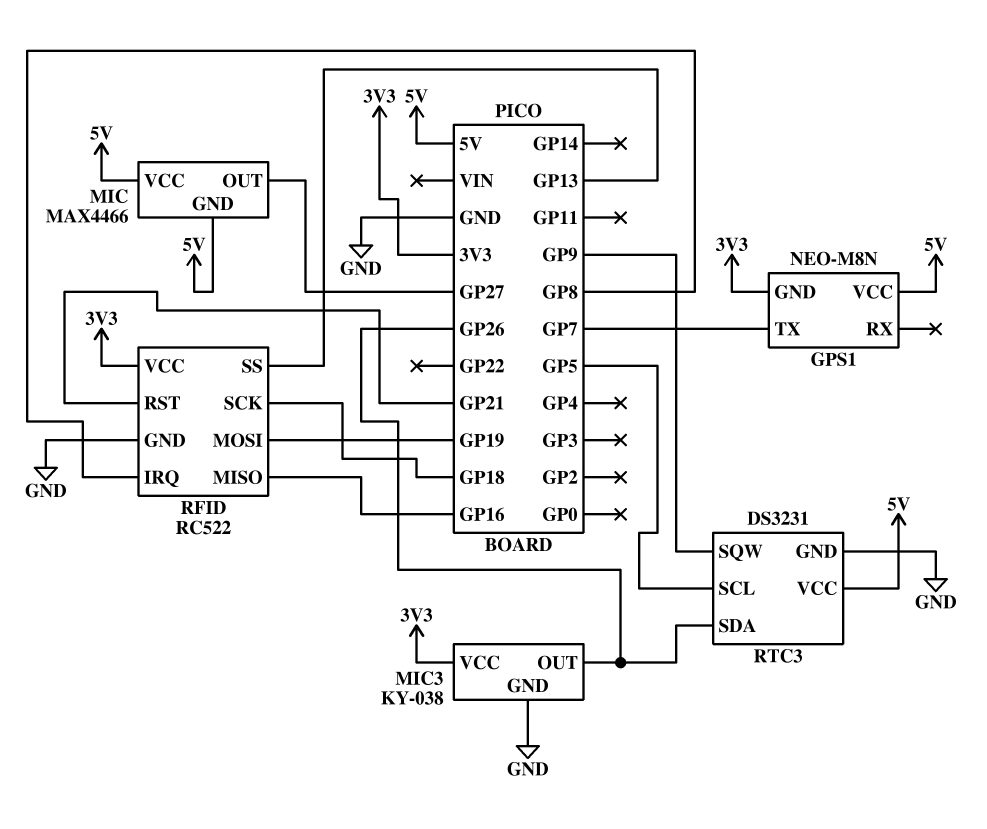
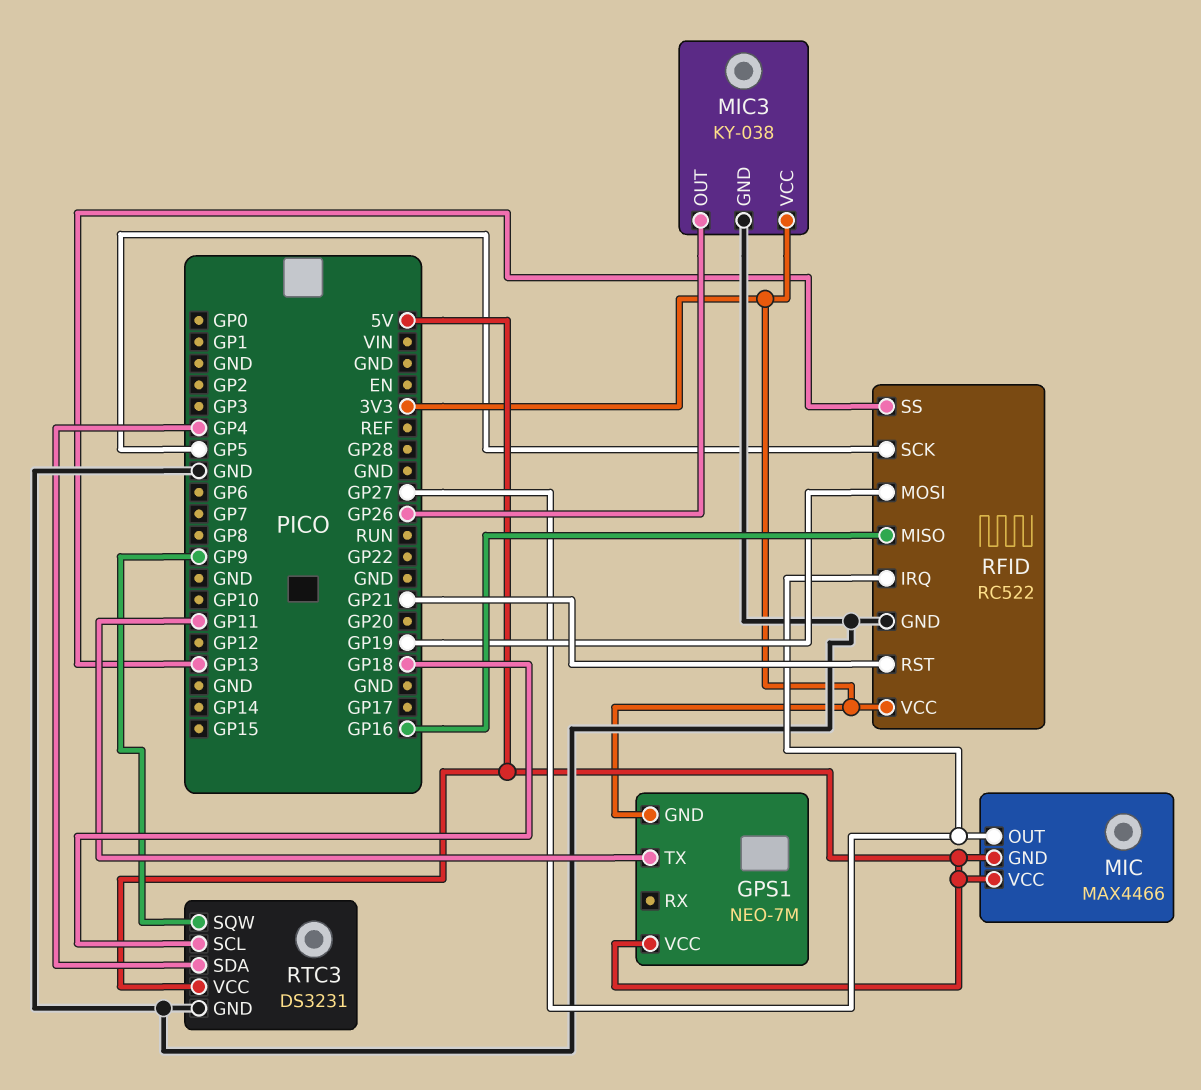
GPS1: NEO-M8N -> NEO-7M
GPS1 pin TX: GP7 -> GP11
RFID pin IRQ: GP8 -> GP27
RFID pin SCK: GP18 -> GP5
RTC3 pin SCL: GP5 -> GP18
RTC3 pin SDA: GP26 -> GP4

